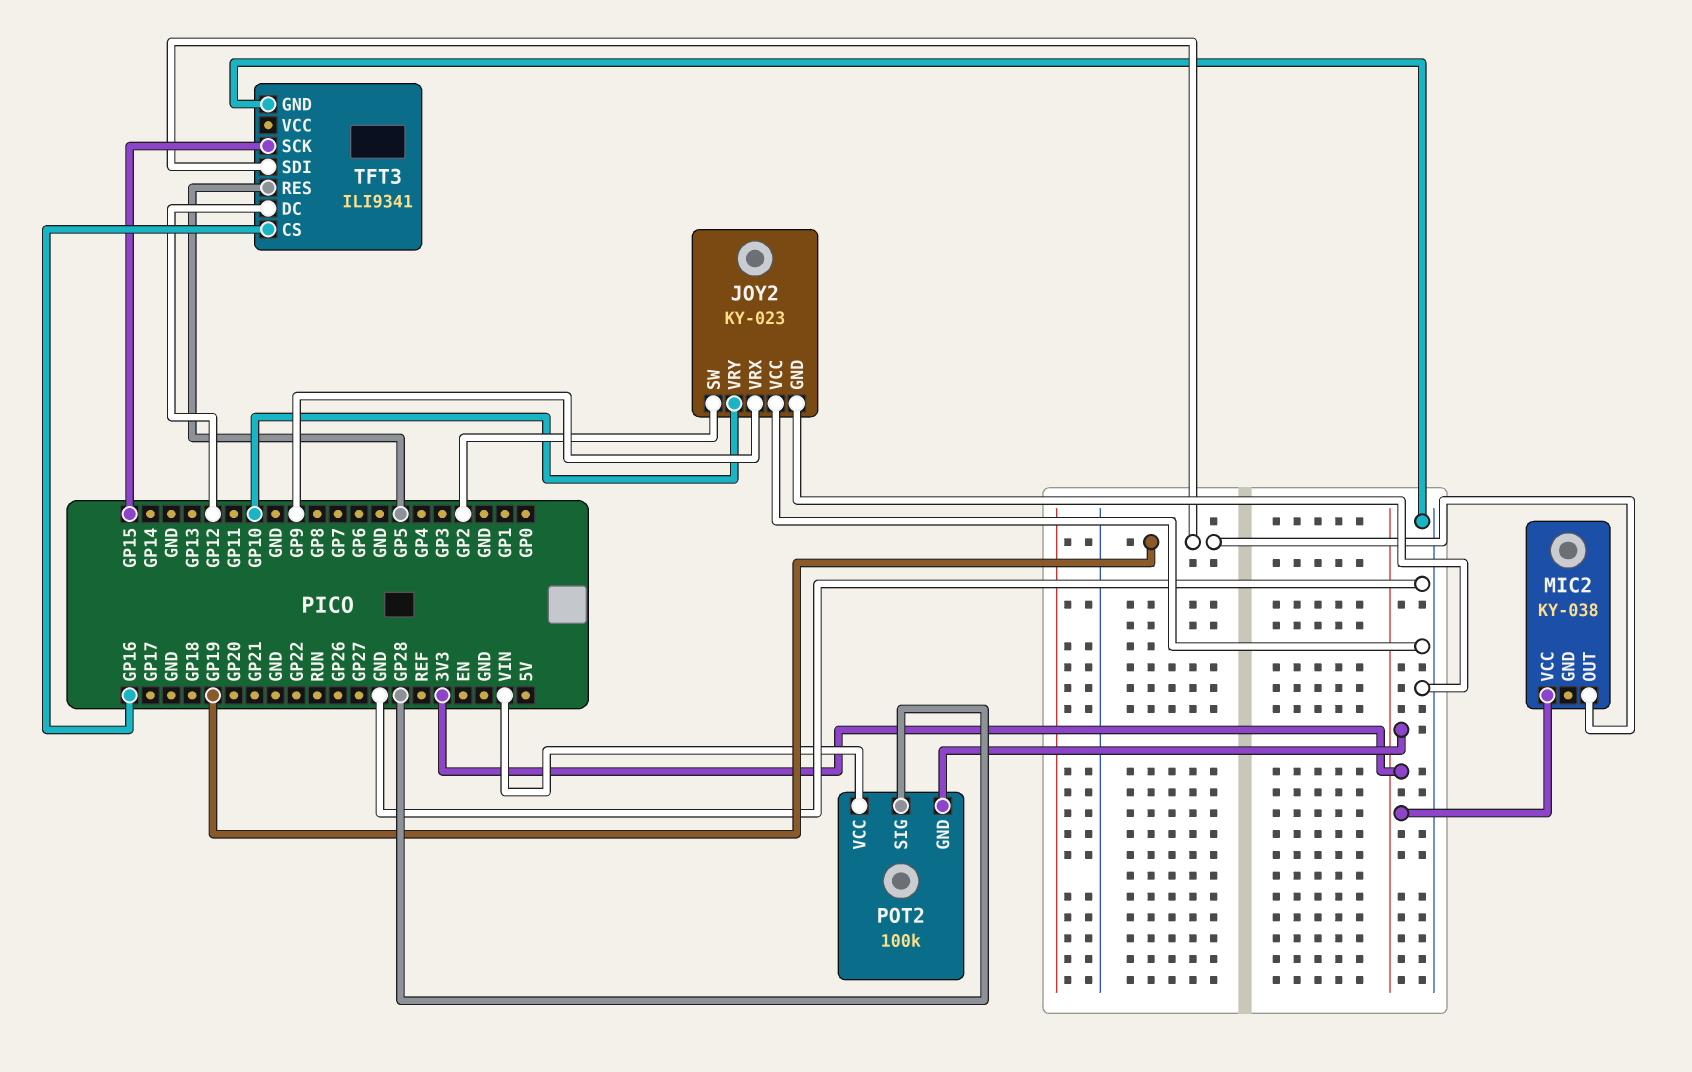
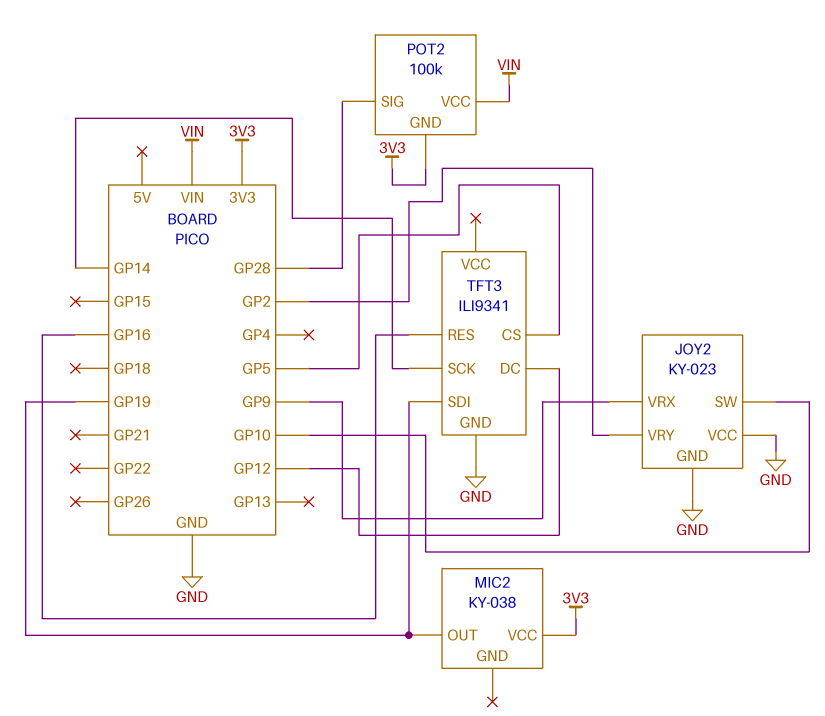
JOY2 pin SW: GP2 -> GP10
JOY2 pin VRY: GP10 -> GP2
TFT3 pin CS: GP16 -> GP5
TFT3 pin RES: GP5 -> GP16
TFT3 pin SCK: GP15 -> GP14

